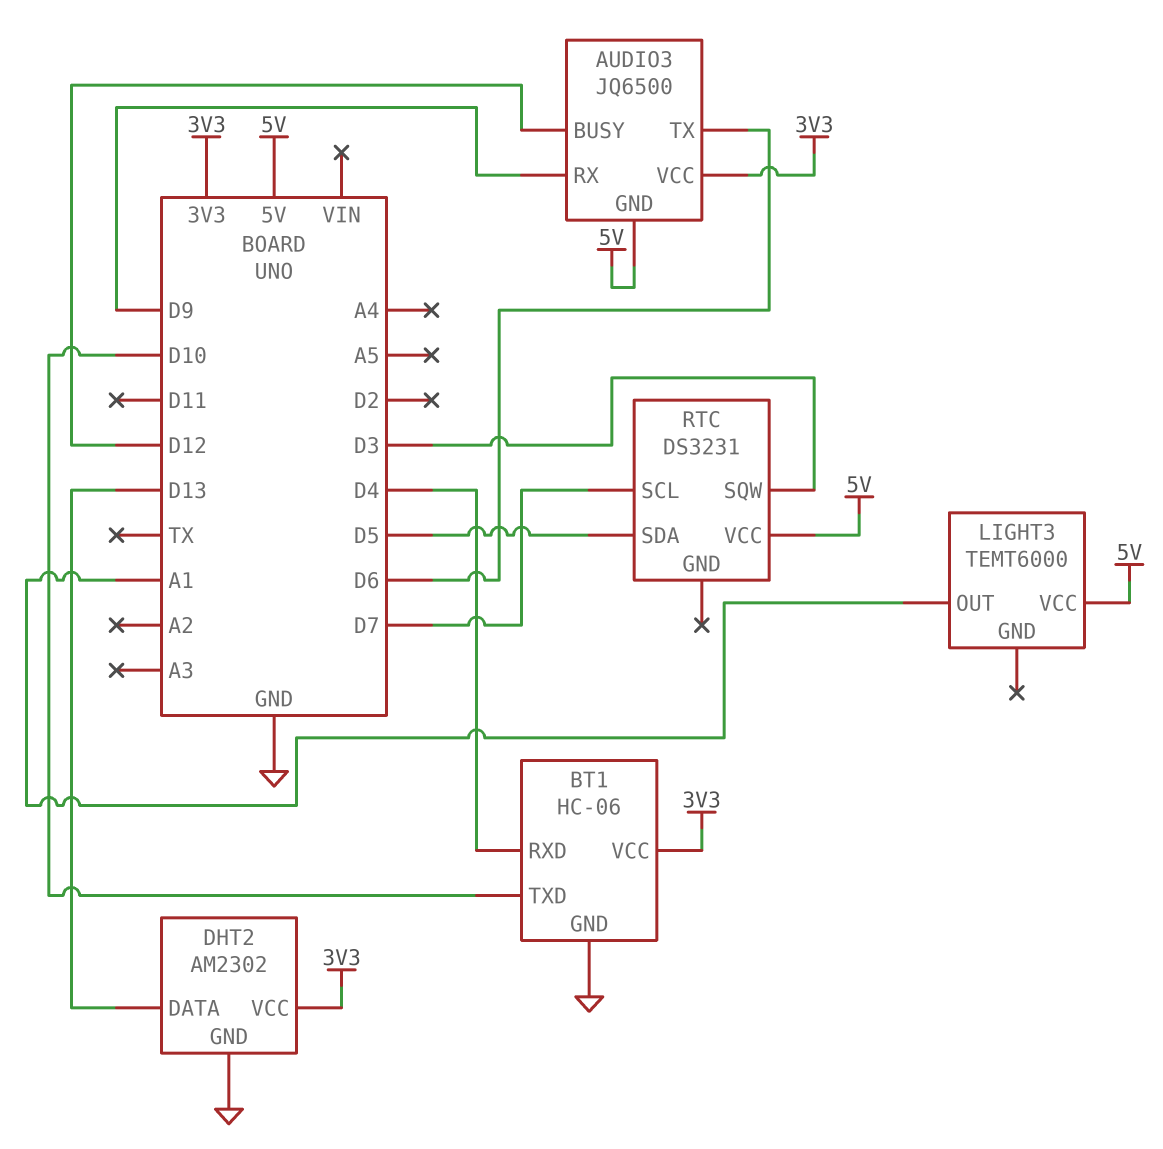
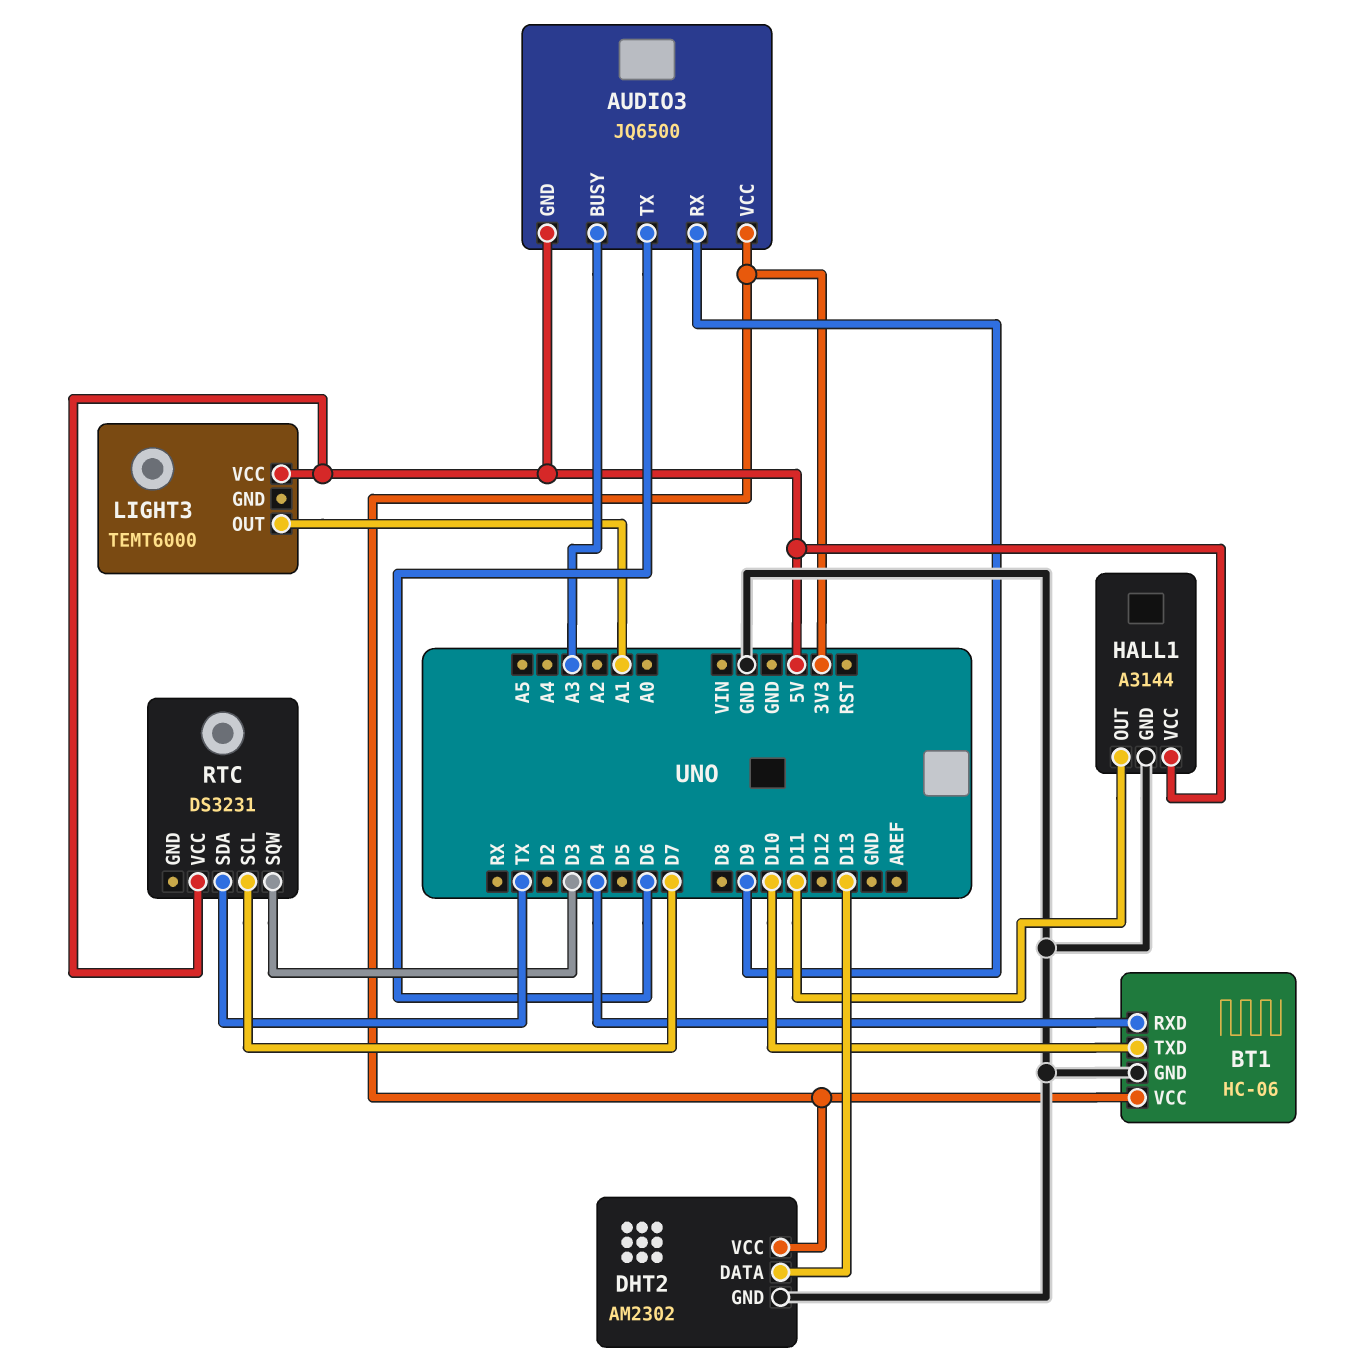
AUDIO3 pin BUSY: D12 -> A3
HALL1: none -> A3144
HALL1 pin GND: none -> GND
HALL1 pin OUT: none -> D11
HALL1 pin VCC: none -> 5V
RTC pin SDA: D5 -> TX

